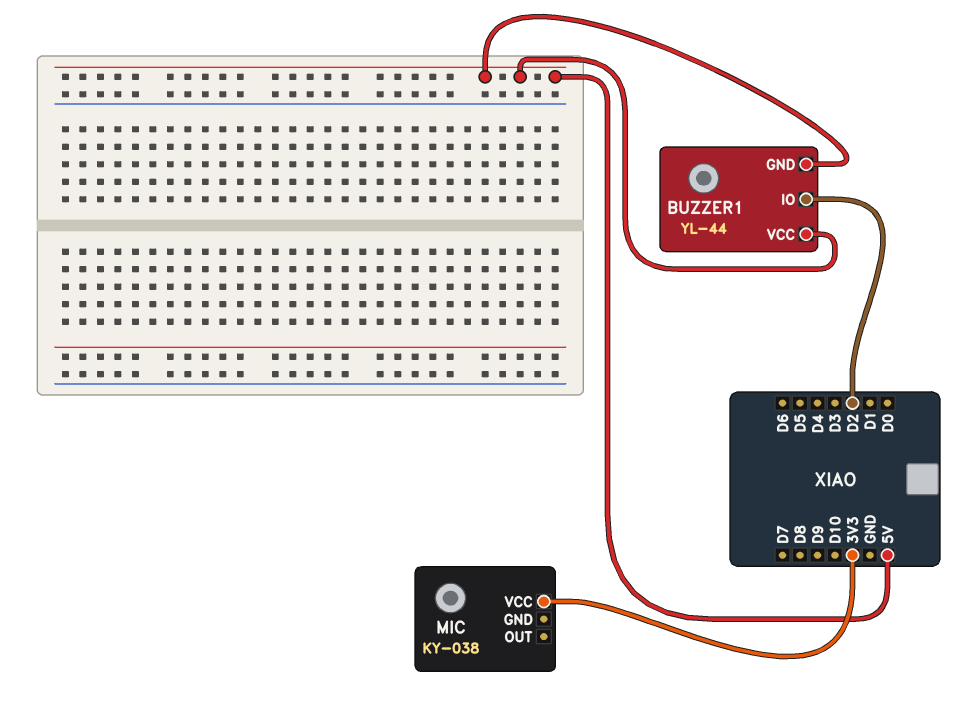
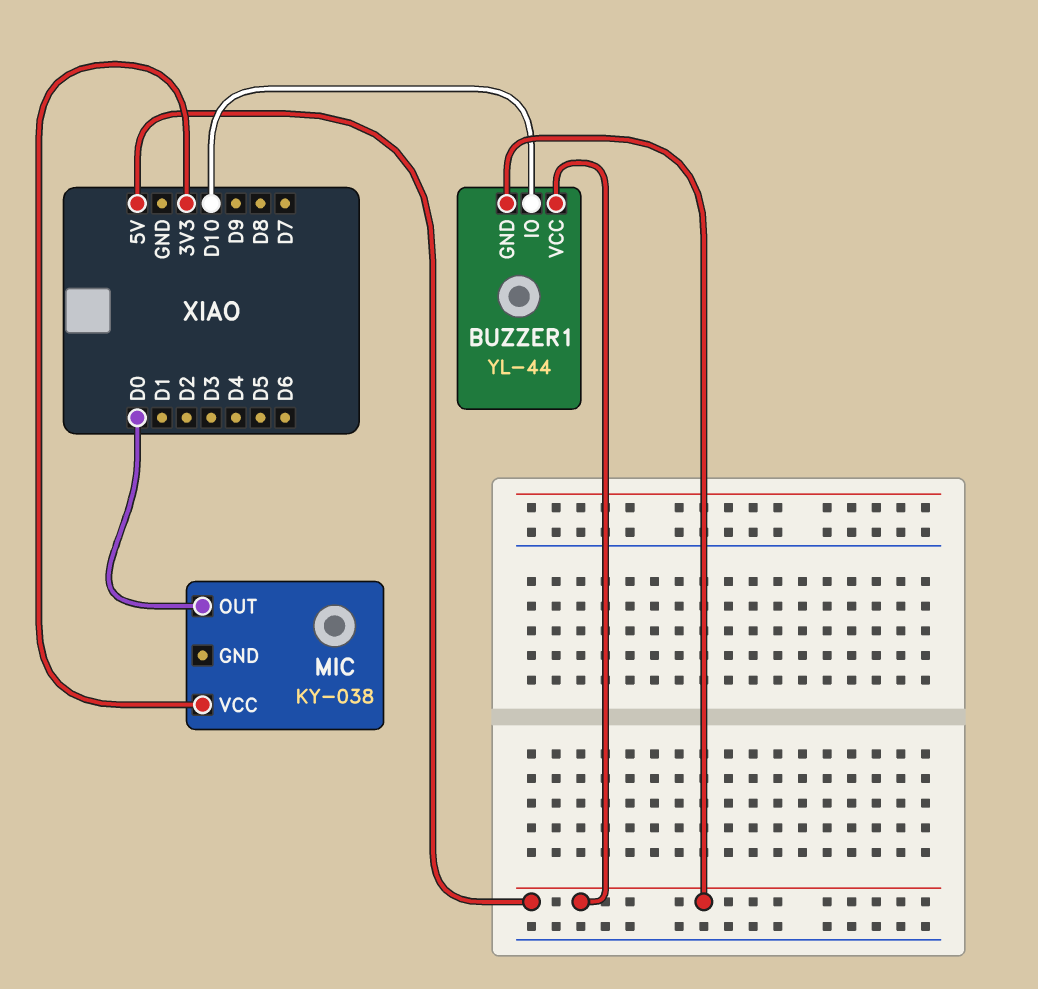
BUZZER1 pin IO: D2 -> D10
MIC pin OUT: none -> D0

